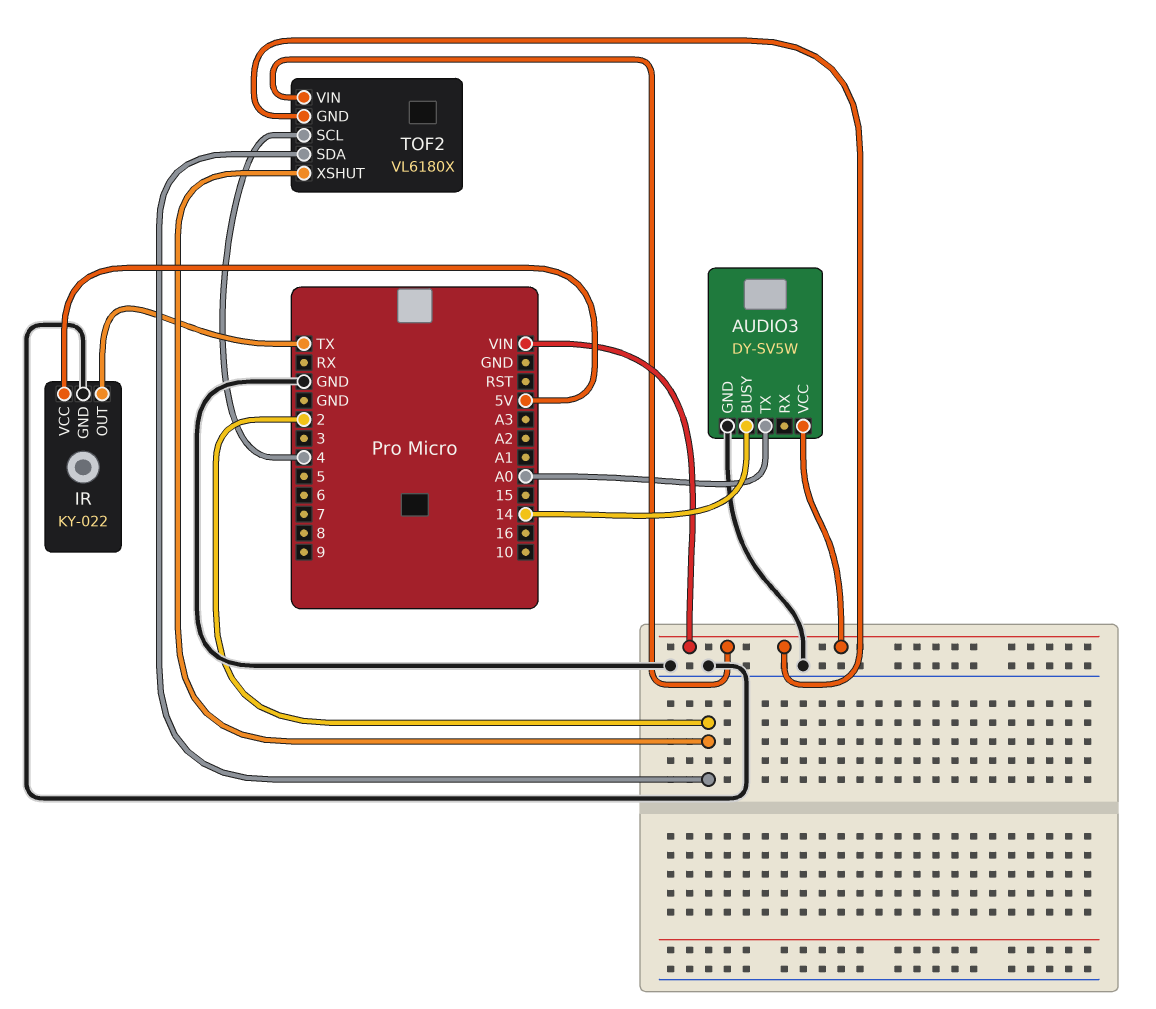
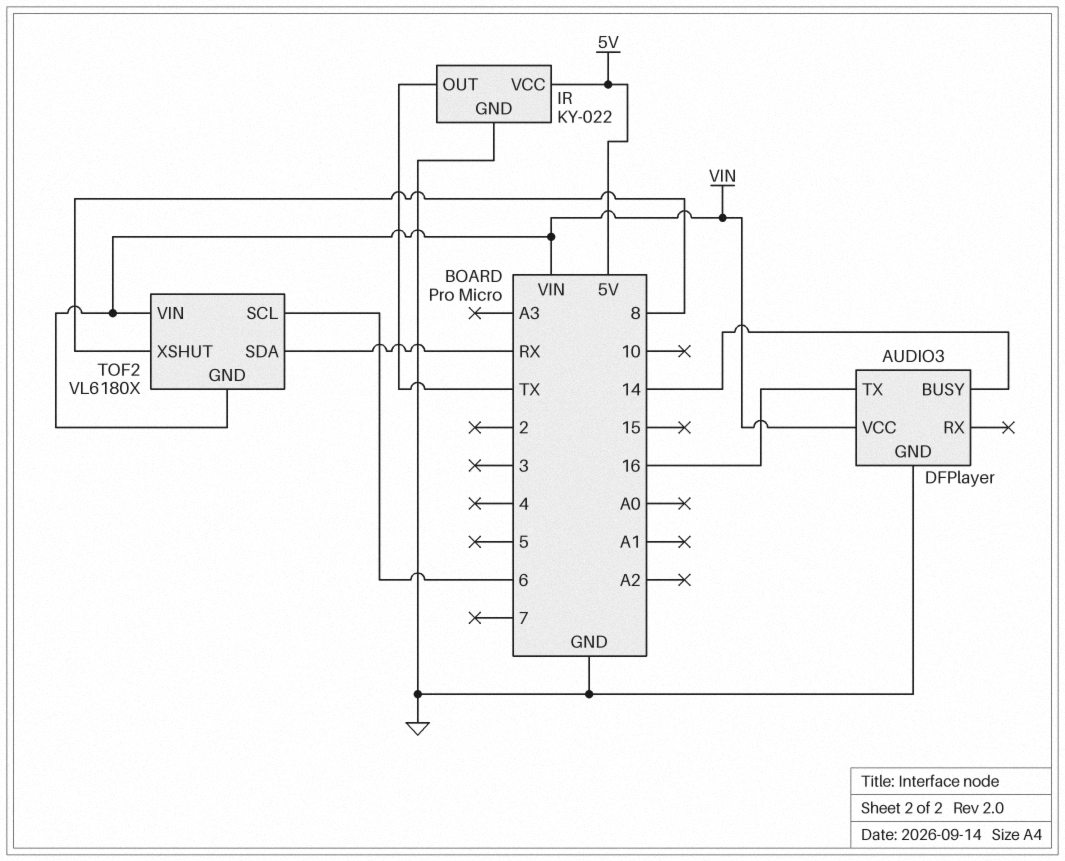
AUDIO3: DY-SV5W -> DFPlayer
AUDIO3 pin TX: A0 -> 16
TOF2 pin SCL: 4 -> 6
TOF2 pin SDA: 2 -> RX
TOF2 pin XSHUT: 2 -> 8

